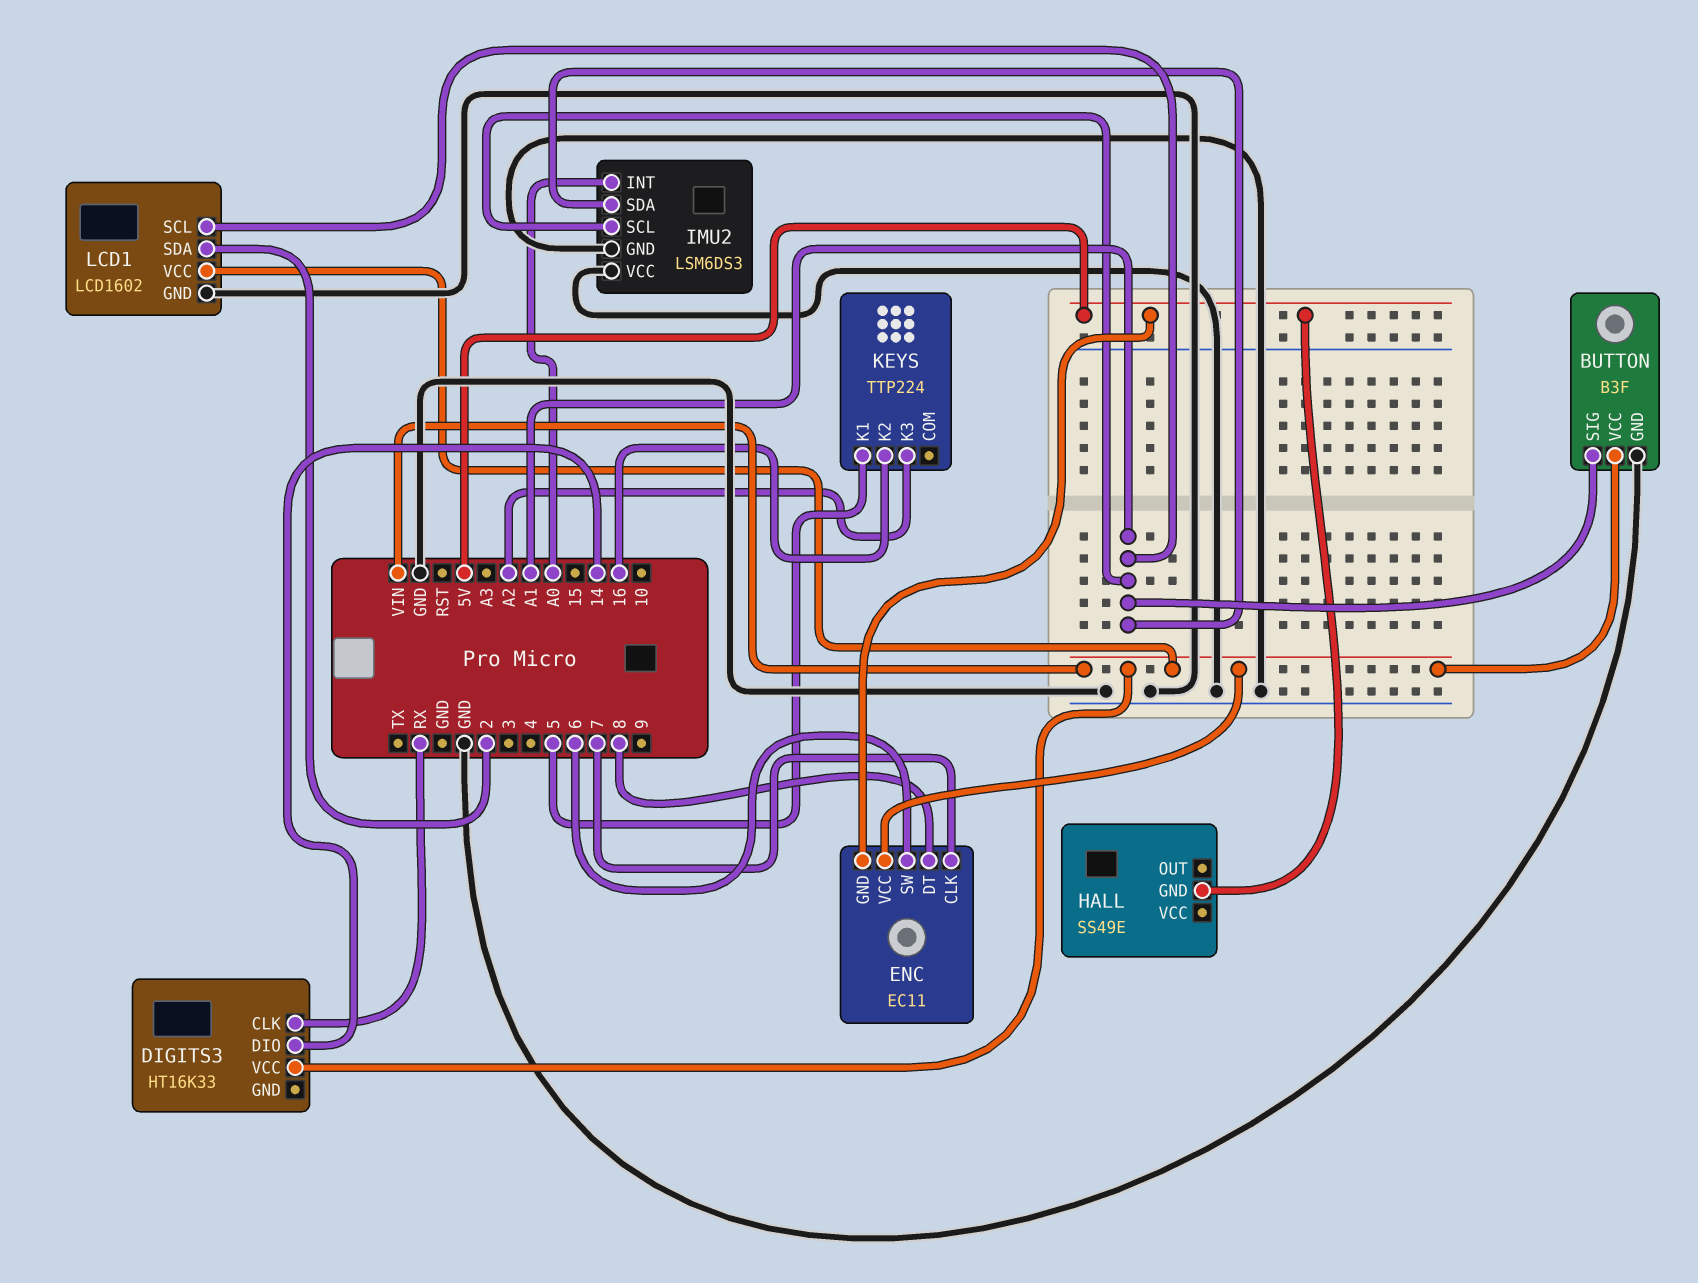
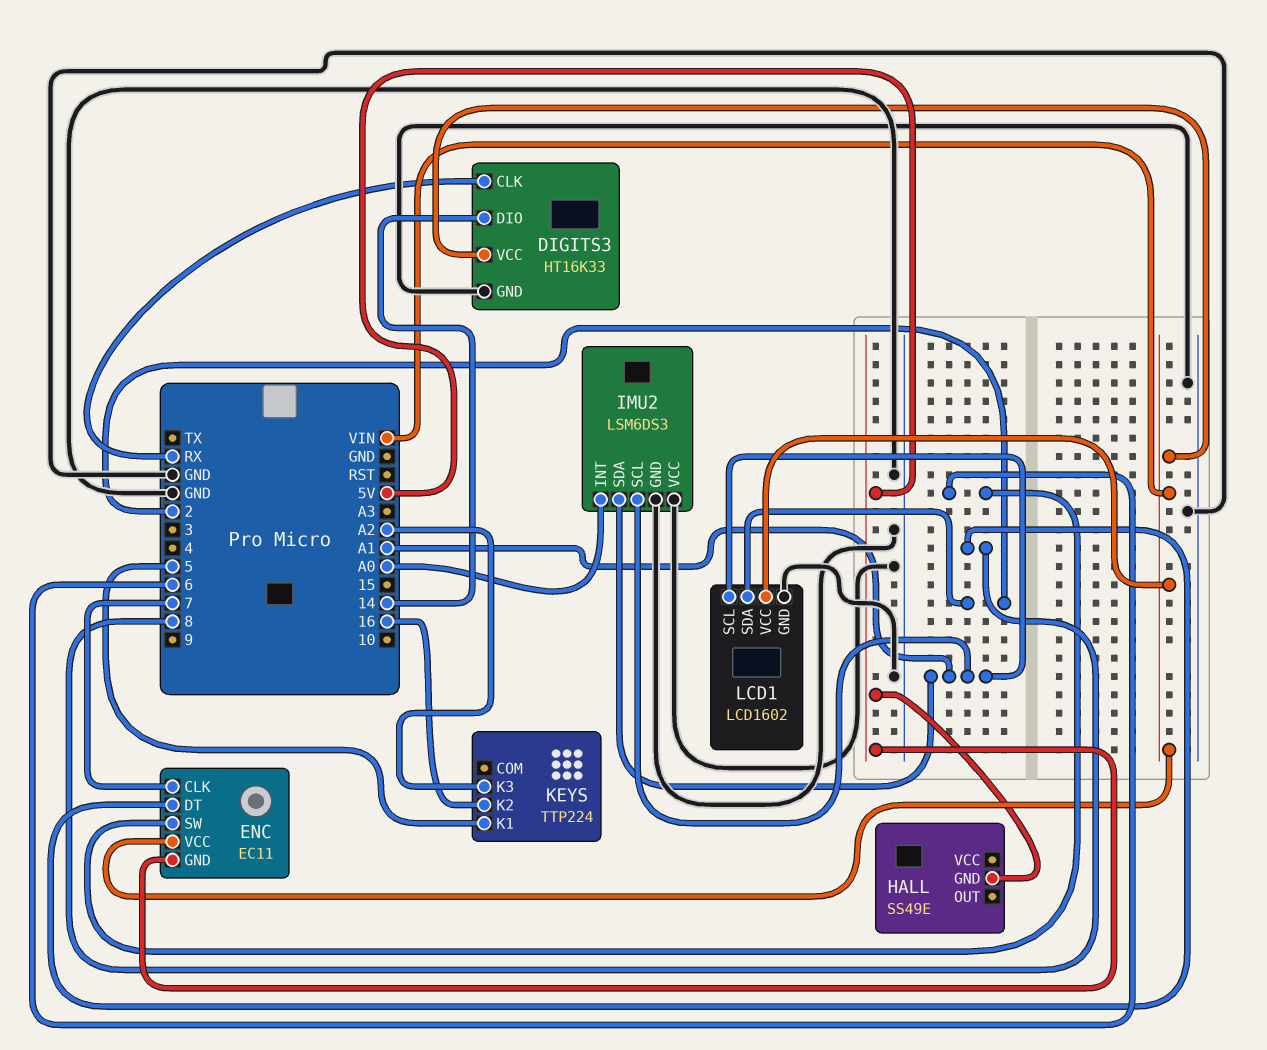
BUTTON: B3F -> none
BUTTON pin GND: GND -> none
BUTTON pin SIG: A1 -> none
BUTTON pin VCC: VIN -> none
DIGITS3 pin GND: none -> GND

